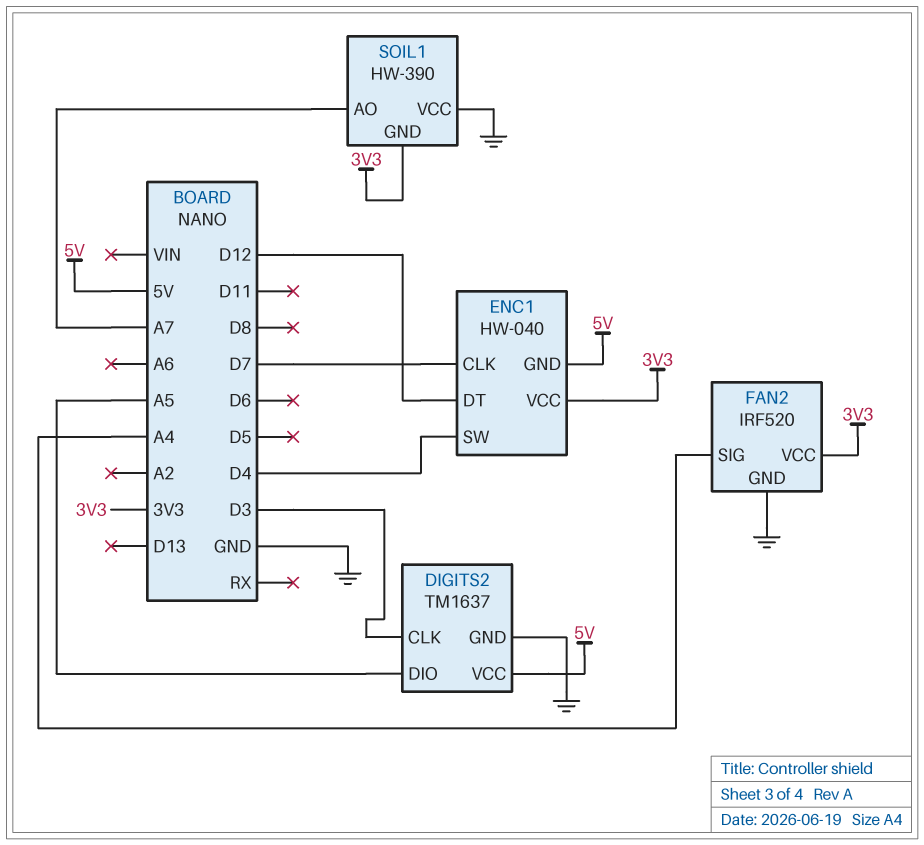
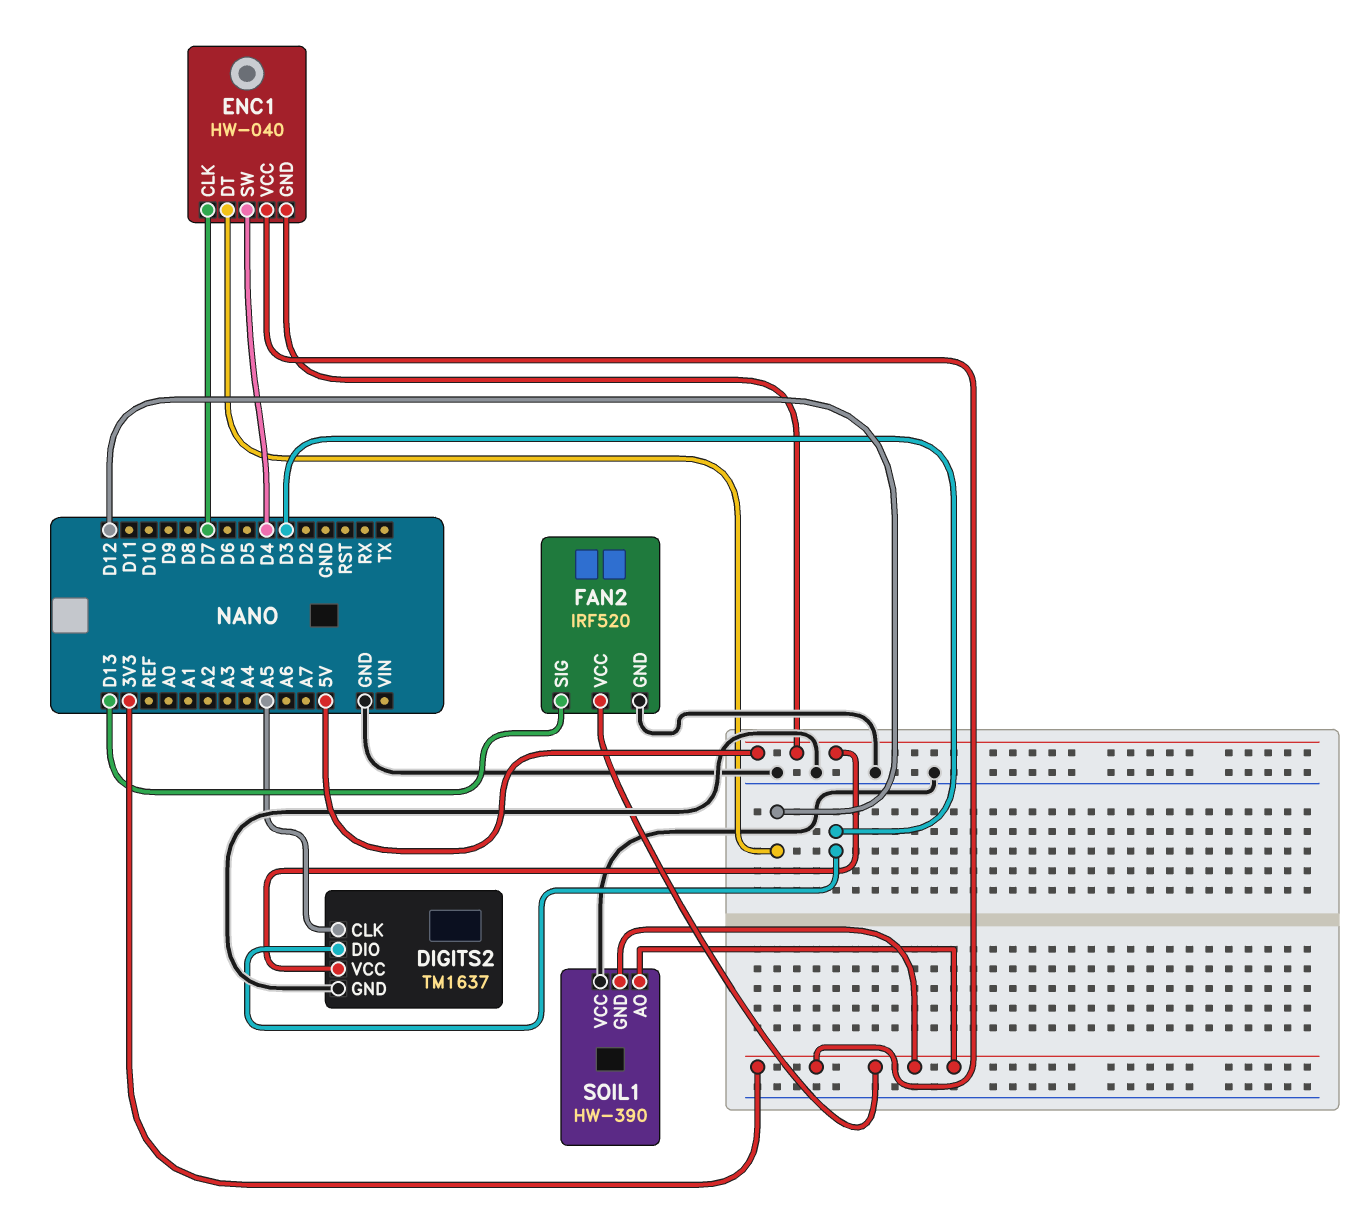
DIGITS2 pin CLK: D3 -> A5
DIGITS2 pin DIO: A5 -> D3
FAN2 pin SIG: A4 -> D13
SOIL1 pin AO: A7 -> 3V3

